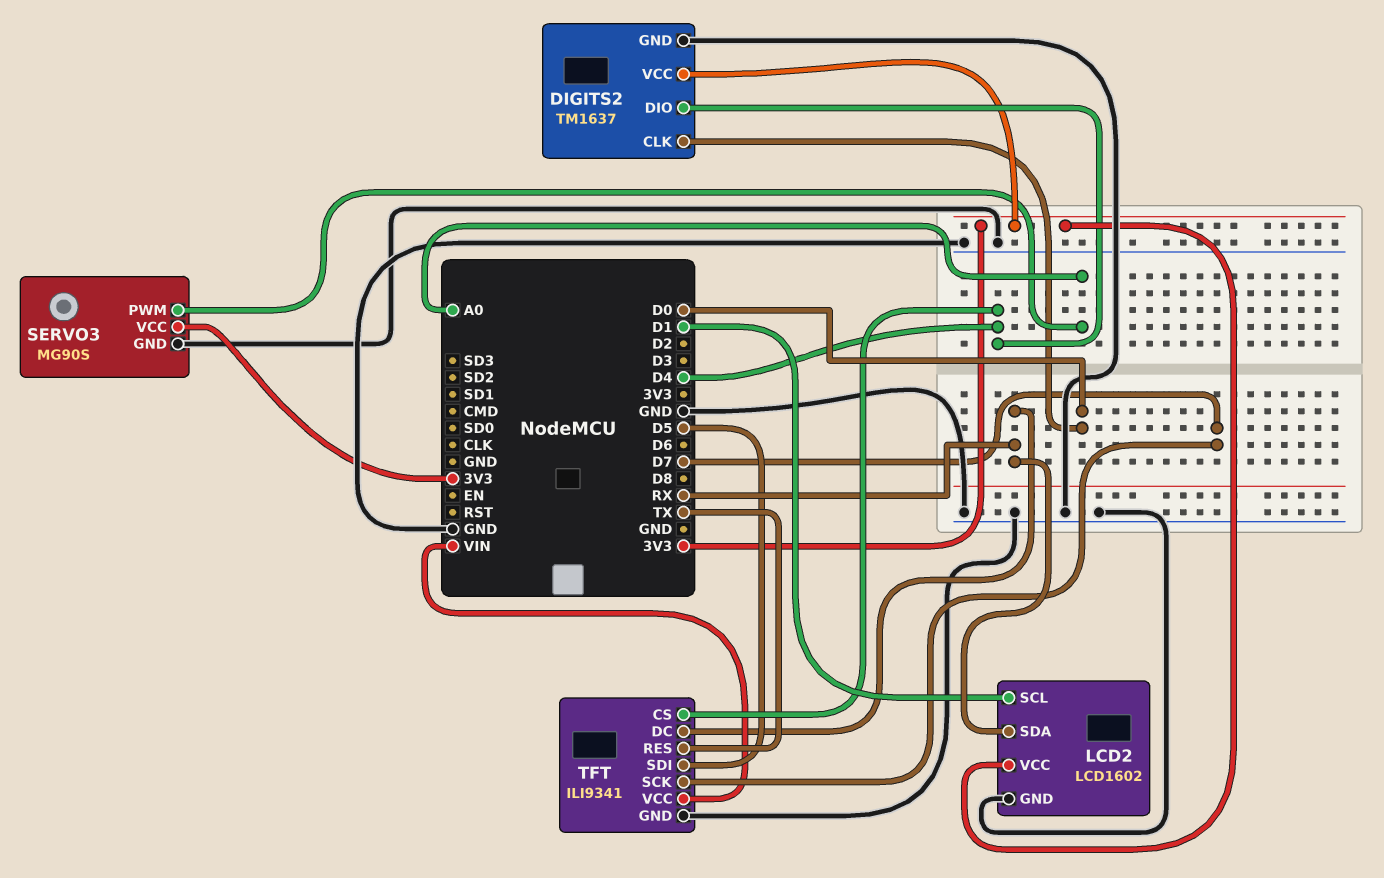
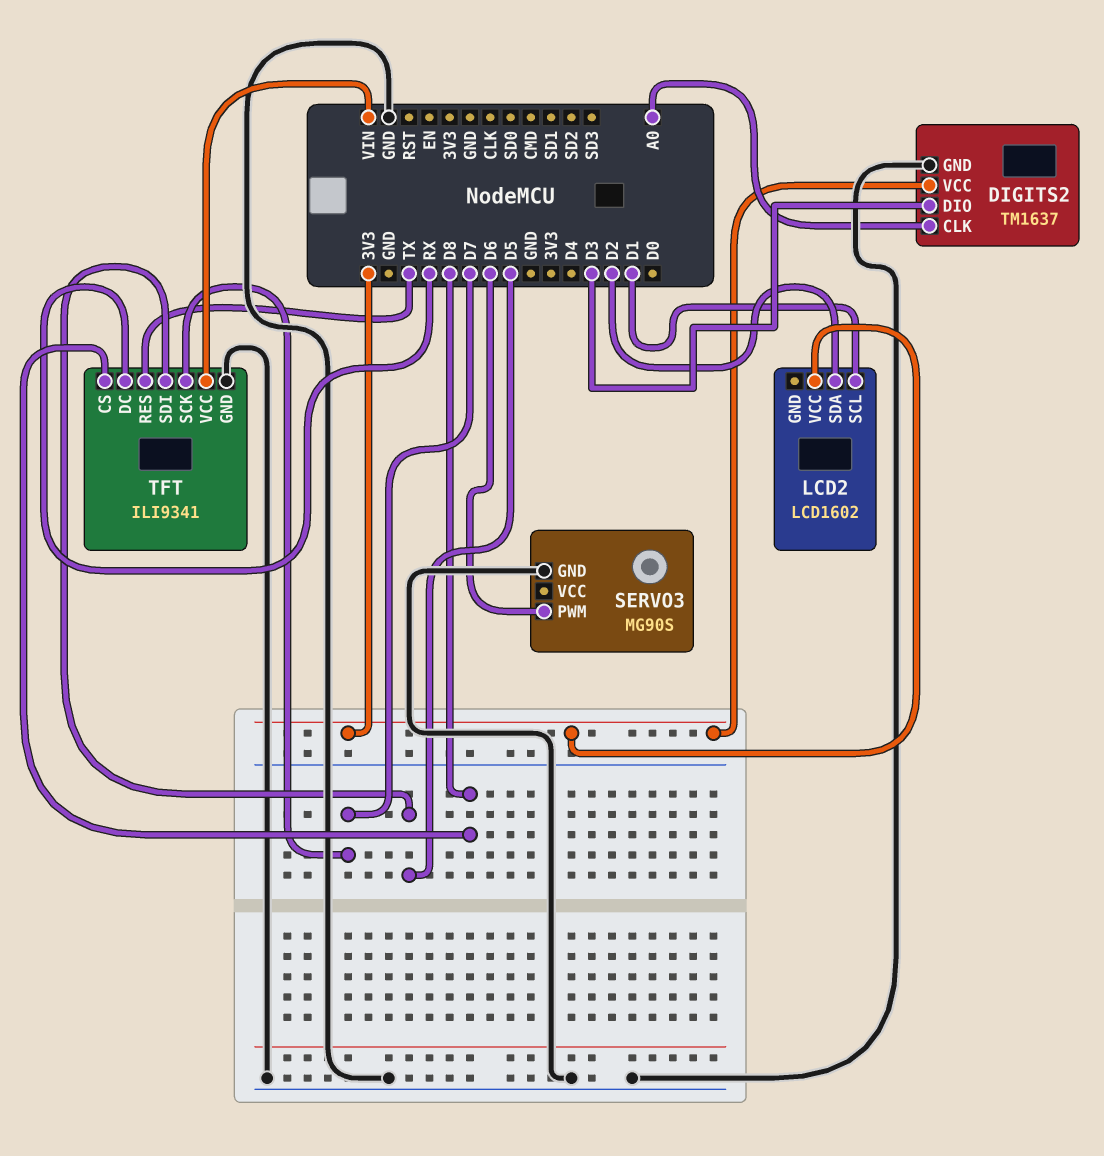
DIGITS2 pin CLK: D0 -> A0
DIGITS2 pin DIO: D4 -> D3
LCD2 pin GND: GND -> none
LCD2 pin SDA: RX -> D2
SERVO3 pin PWM: A0 -> D6
SERVO3 pin VCC: 3V3 -> none
TFT pin CS: D4 -> D8

